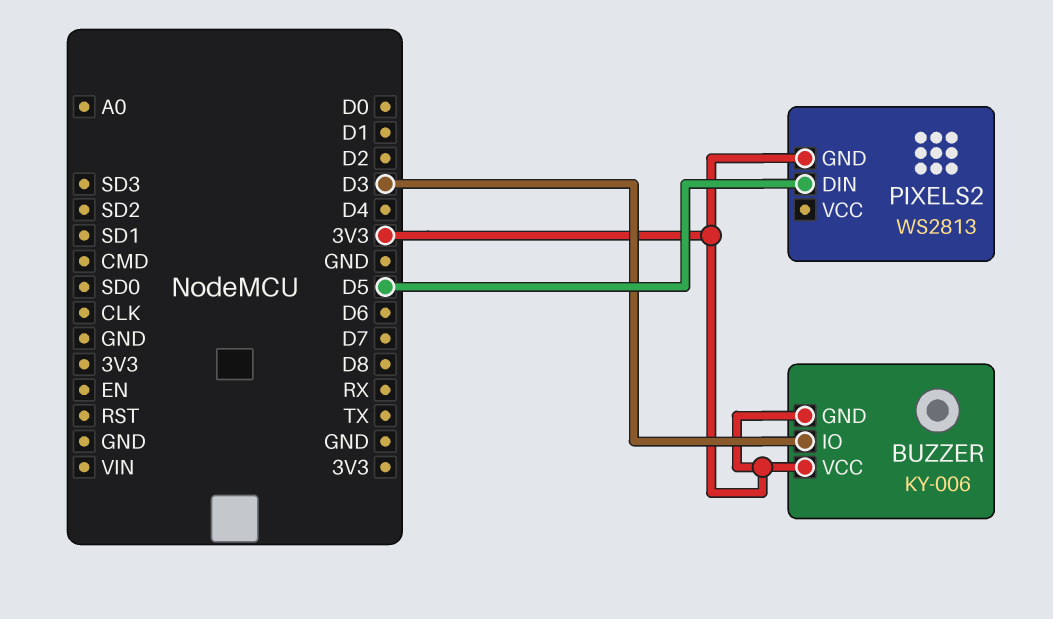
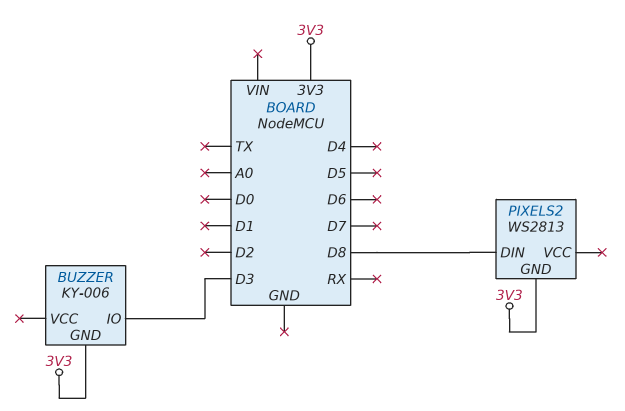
BUZZER pin VCC: 3V3 -> none
PIXELS2 pin DIN: D5 -> D8

